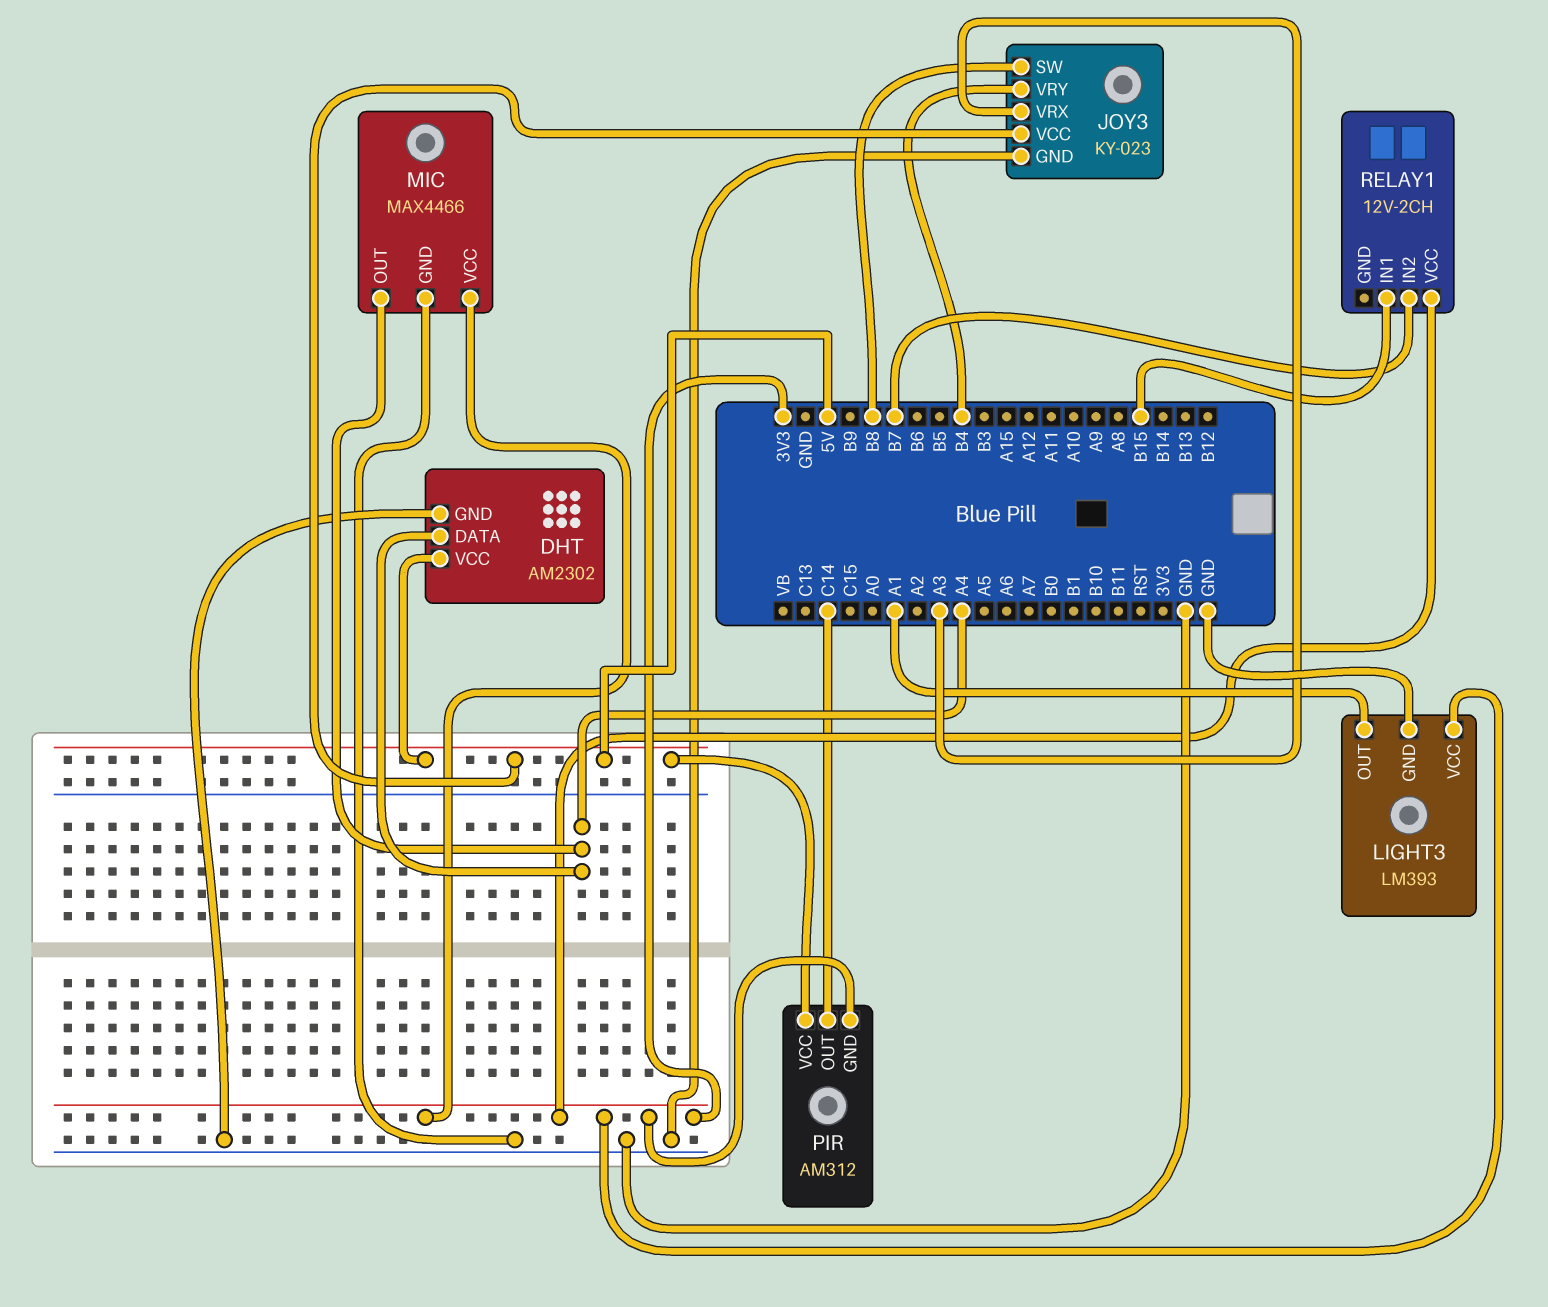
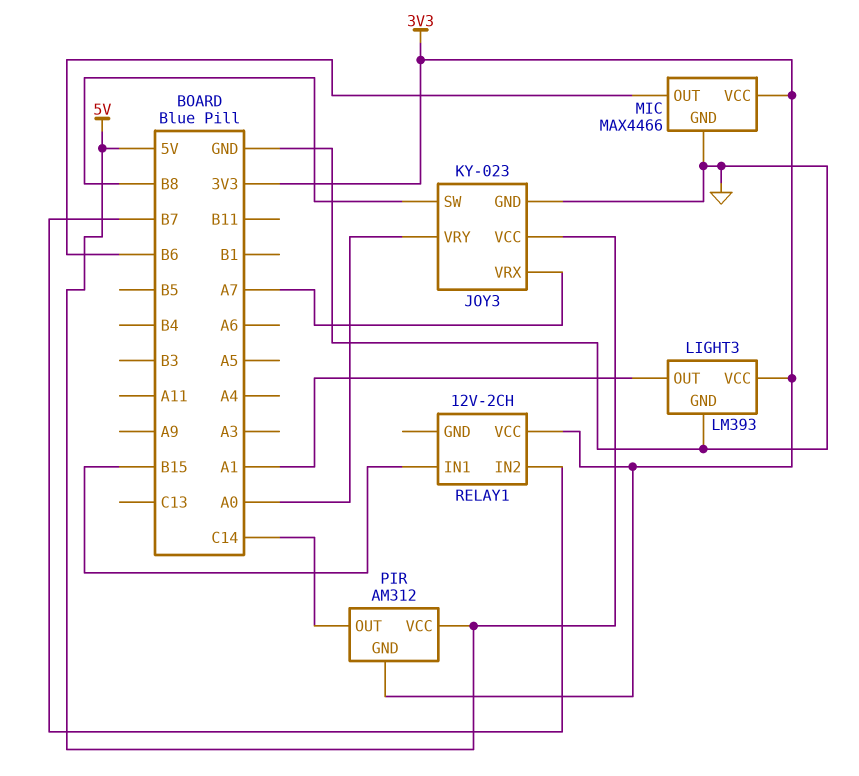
DHT: AM2302 -> none
DHT pin DATA: A4 -> none
DHT pin GND: GND -> none
DHT pin VCC: 5V -> none
JOY3 pin VRX: A3 -> A7
JOY3 pin VRY: B4 -> A0
MIC pin OUT: A4 -> B6

